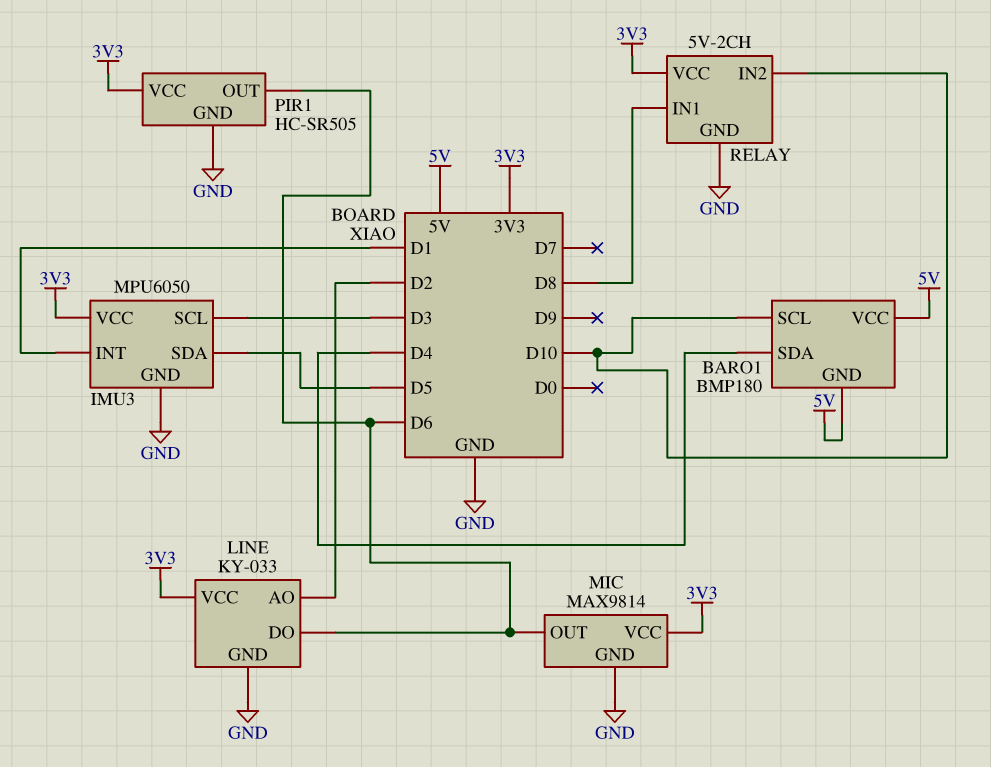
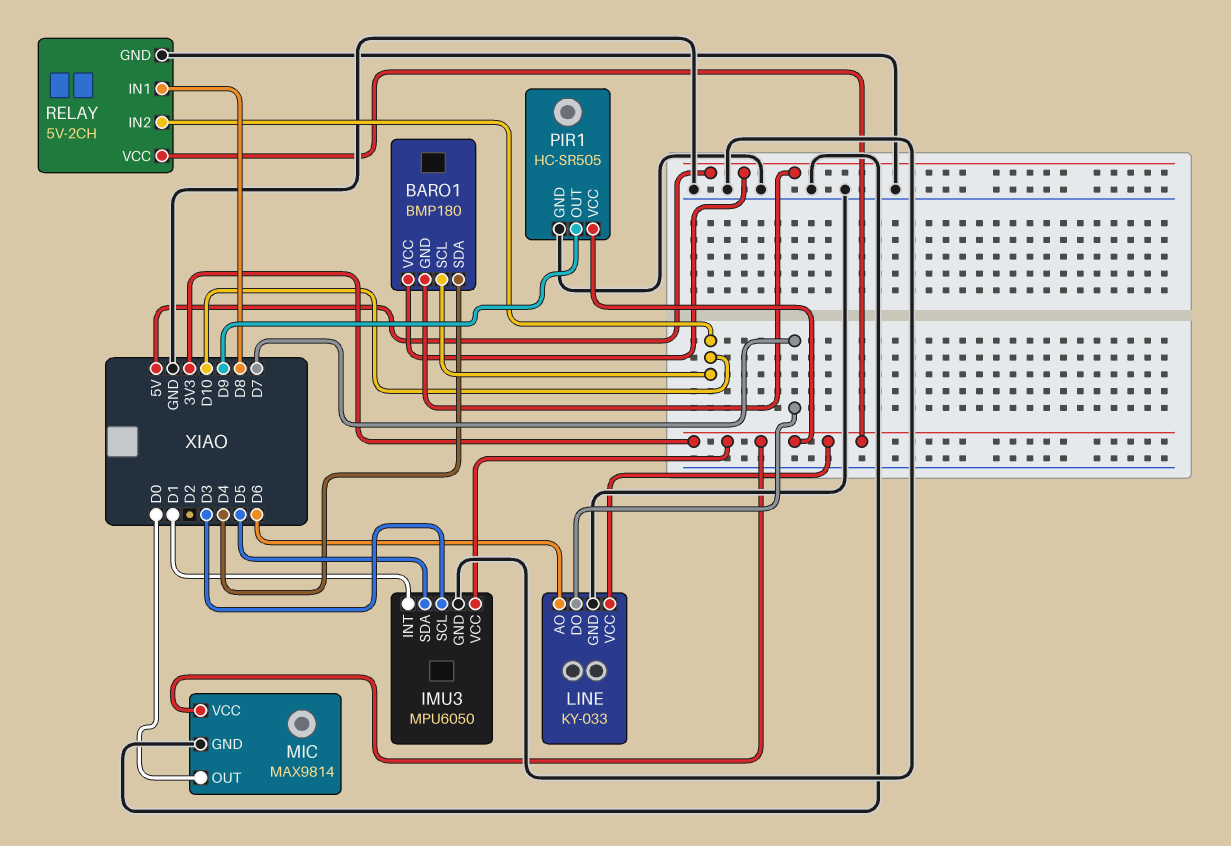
LINE pin AO: D2 -> D6
LINE pin DO: D6 -> D7
MIC pin OUT: D6 -> D0
PIR1 pin OUT: D6 -> D9

